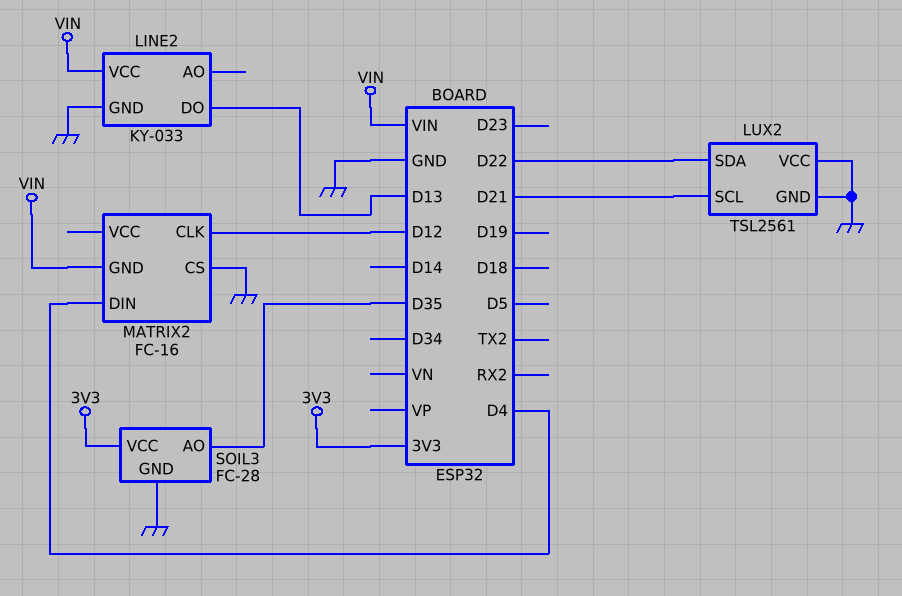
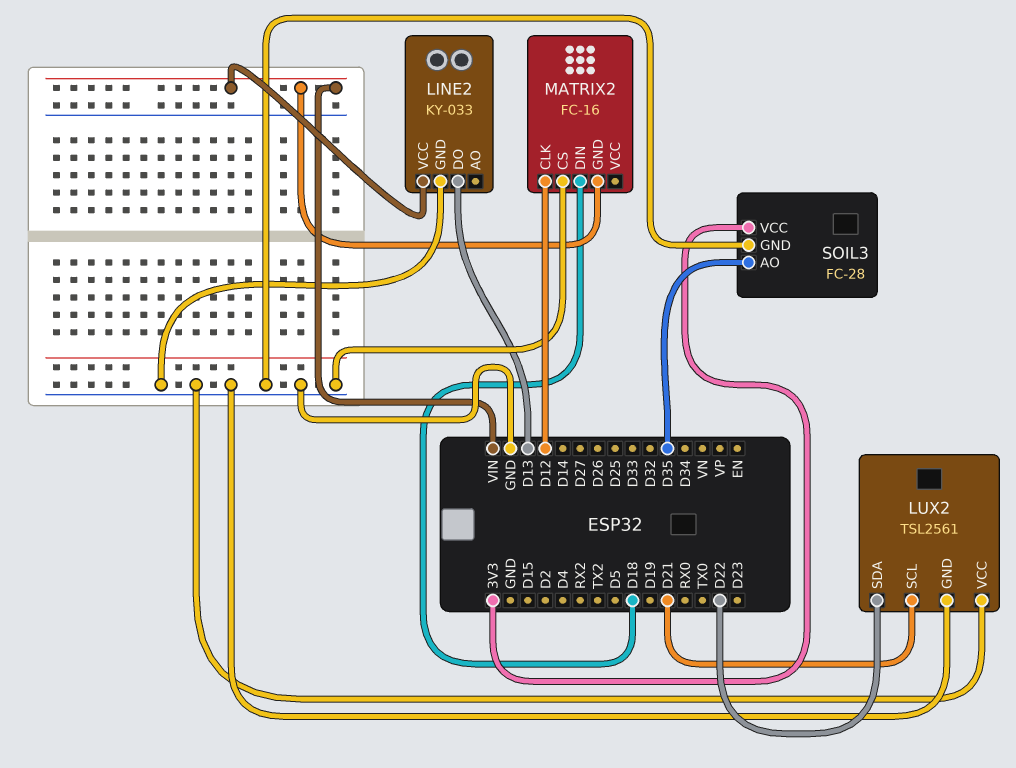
MATRIX2 pin DIN: D4 -> D18

